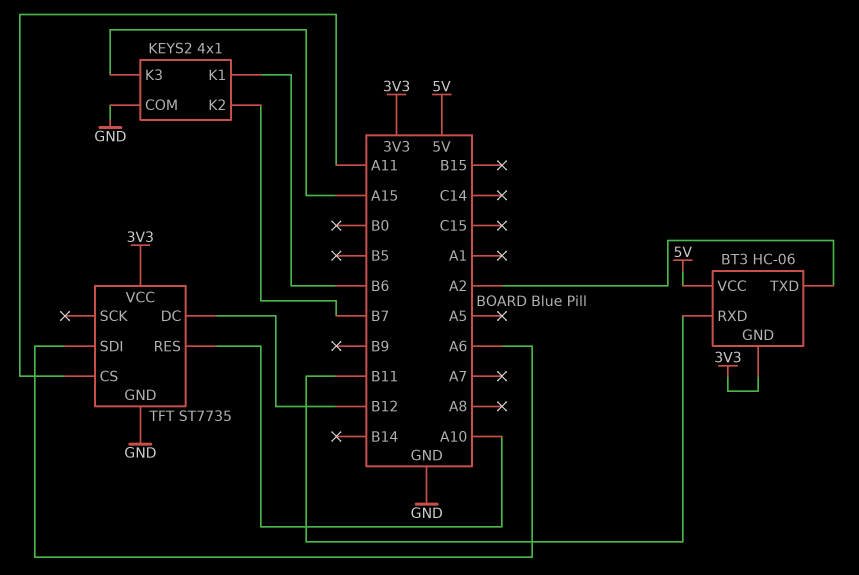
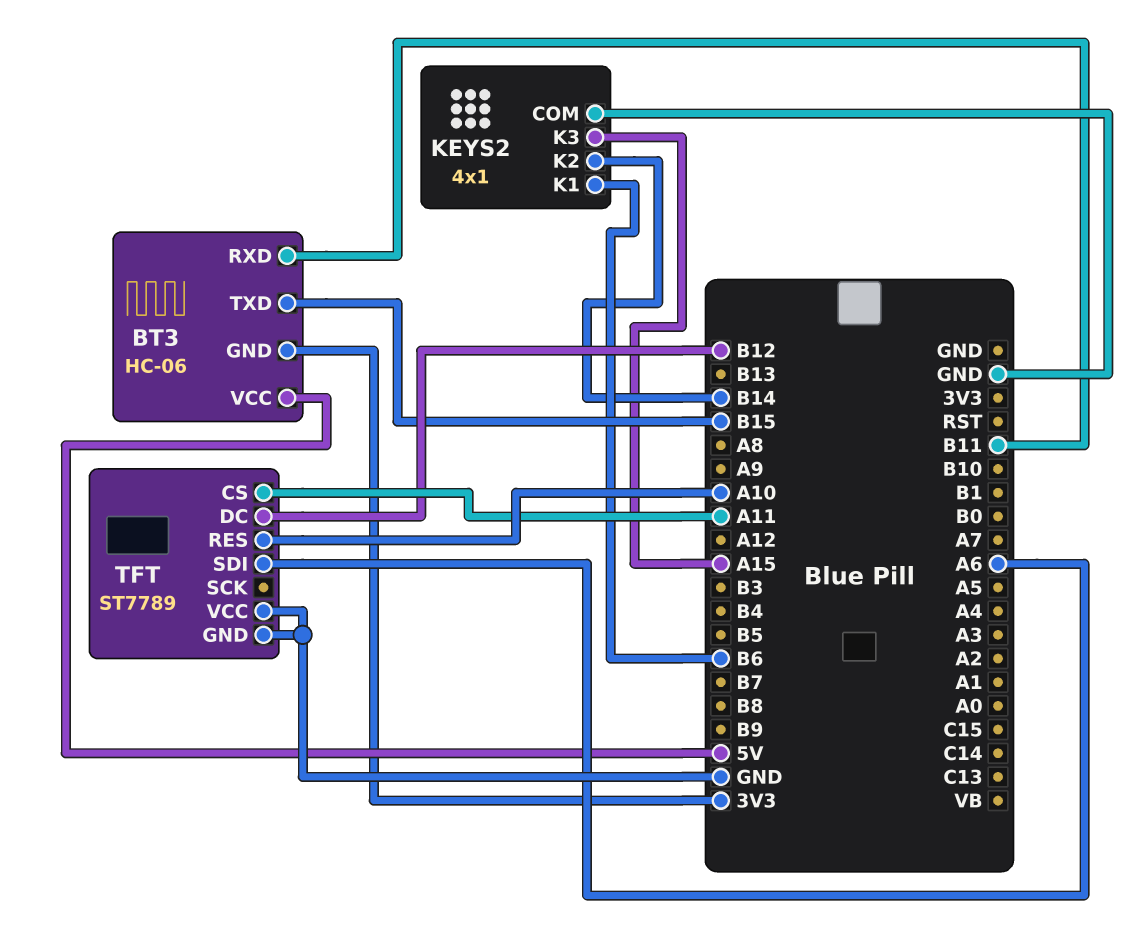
BT3 pin TXD: A2 -> B15
KEYS2 pin K2: B7 -> B14
TFT: ST7735 -> ST7789
TFT pin VCC: 3V3 -> GND

